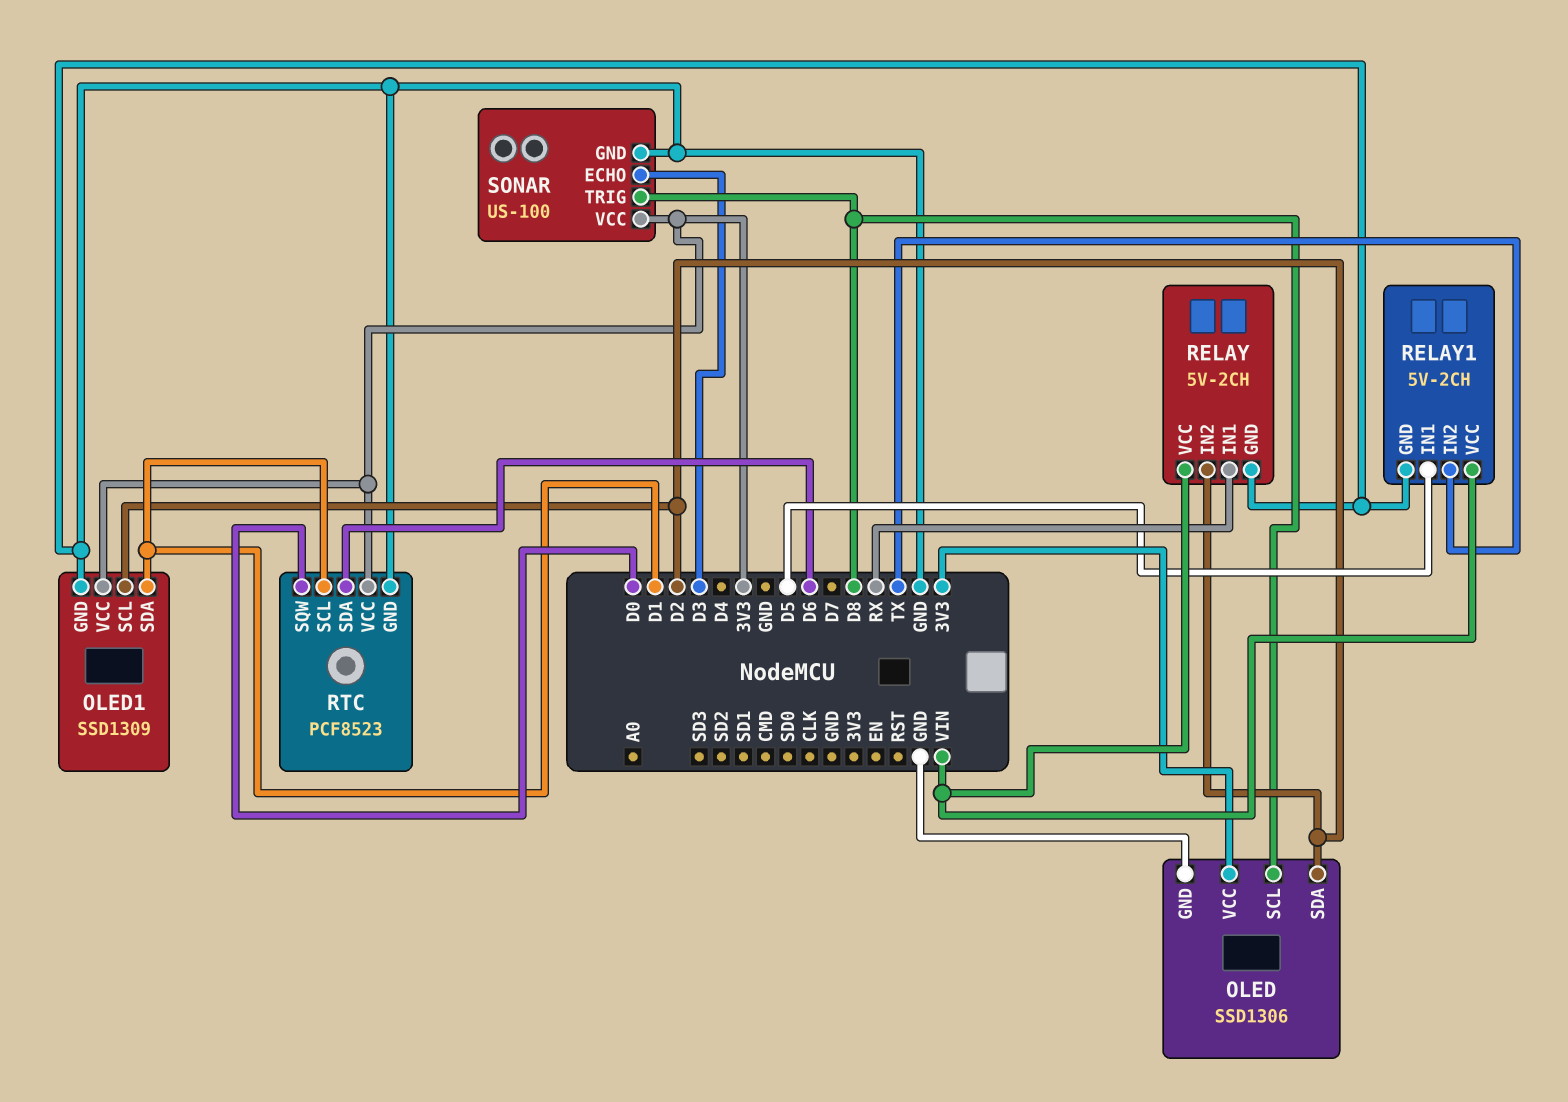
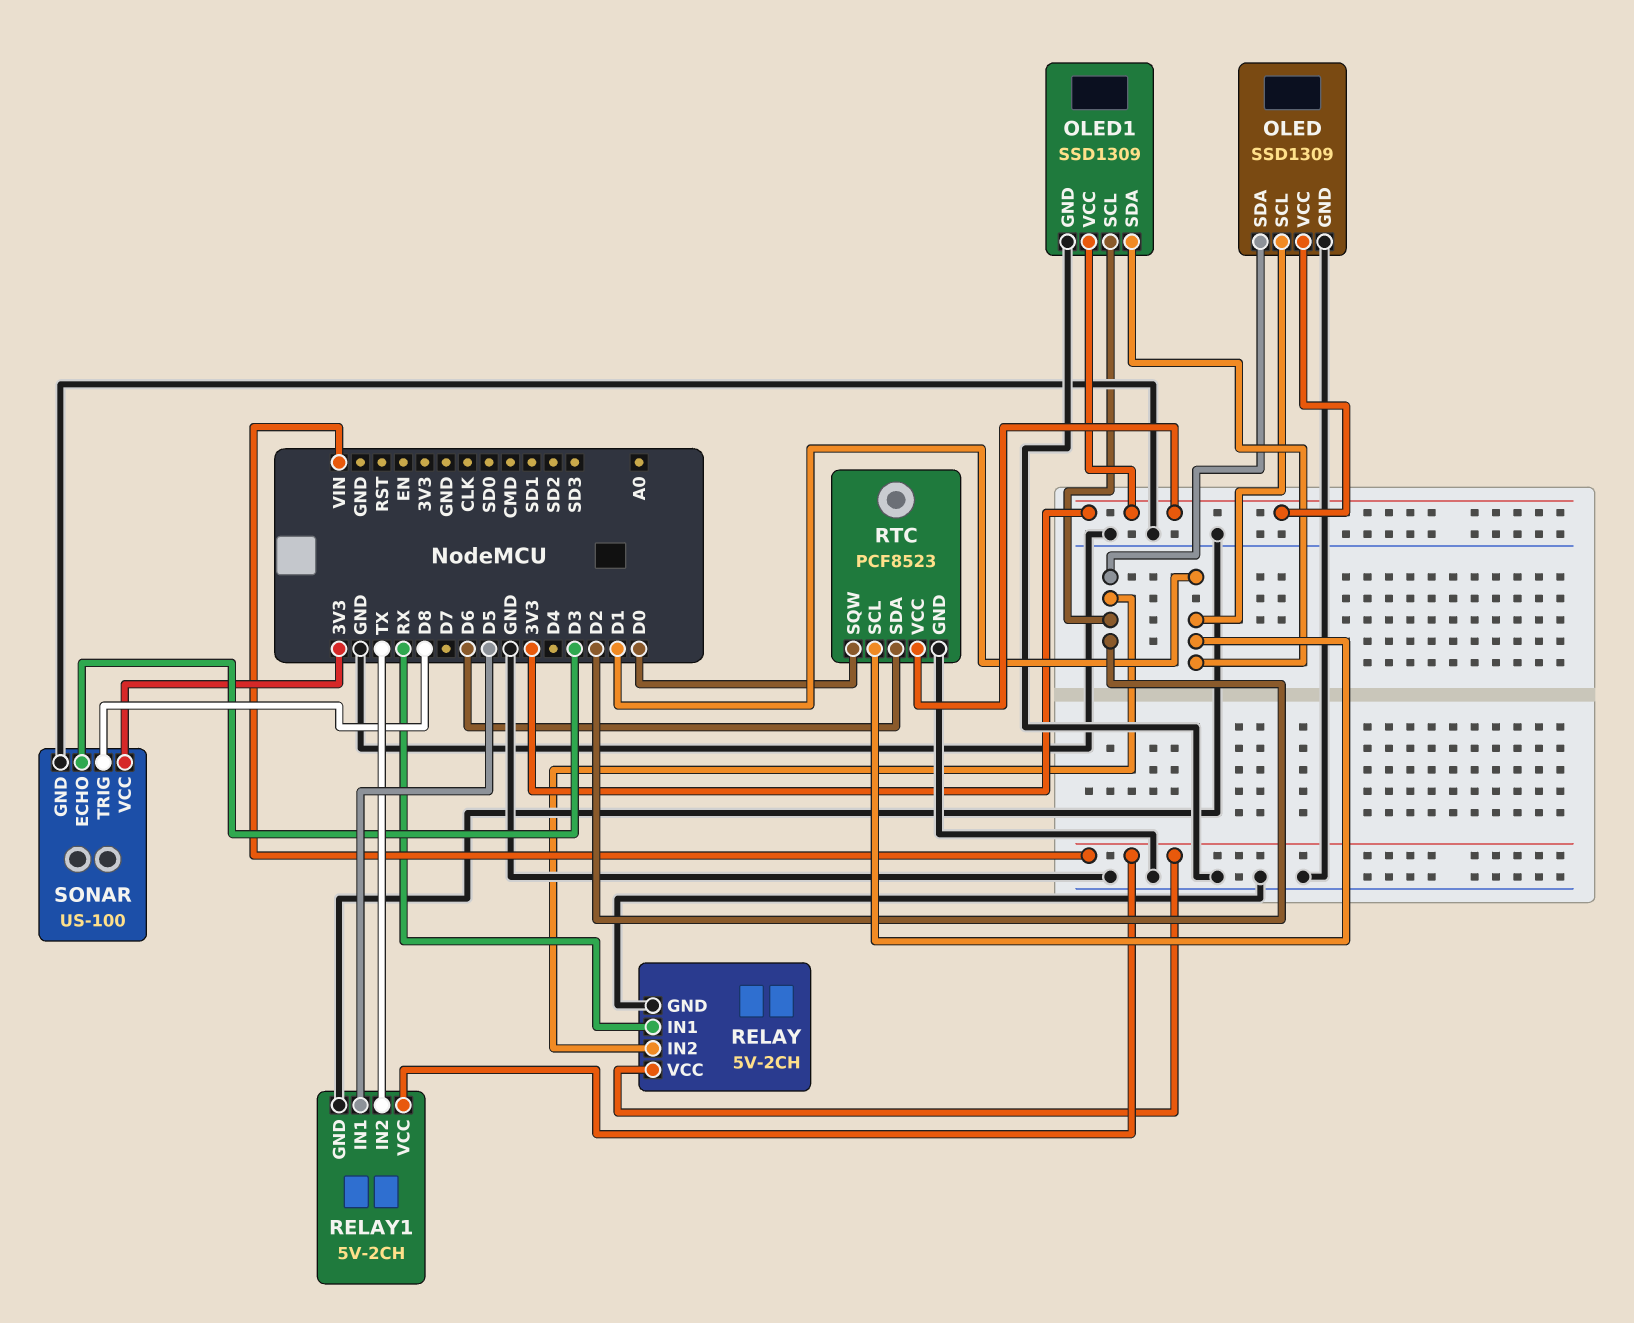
OLED: SSD1306 -> SSD1309
OLED pin SCL: D8 -> D1

